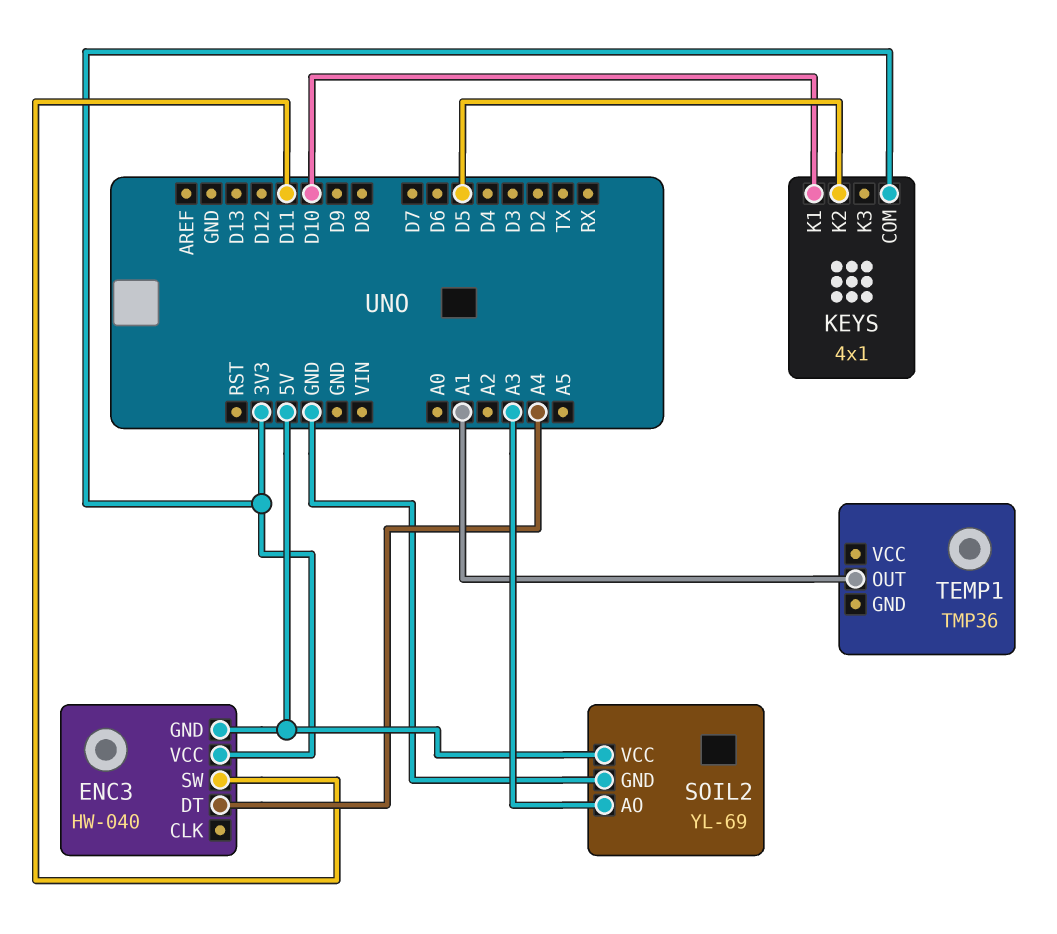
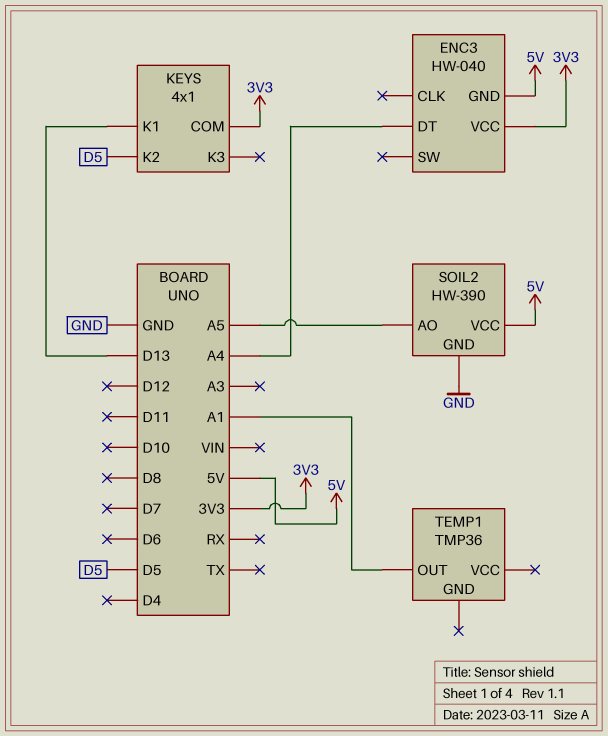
ENC3 pin SW: D11 -> none
KEYS pin K1: D10 -> D13
SOIL2: YL-69 -> HW-390
SOIL2 pin AO: A3 -> A5

